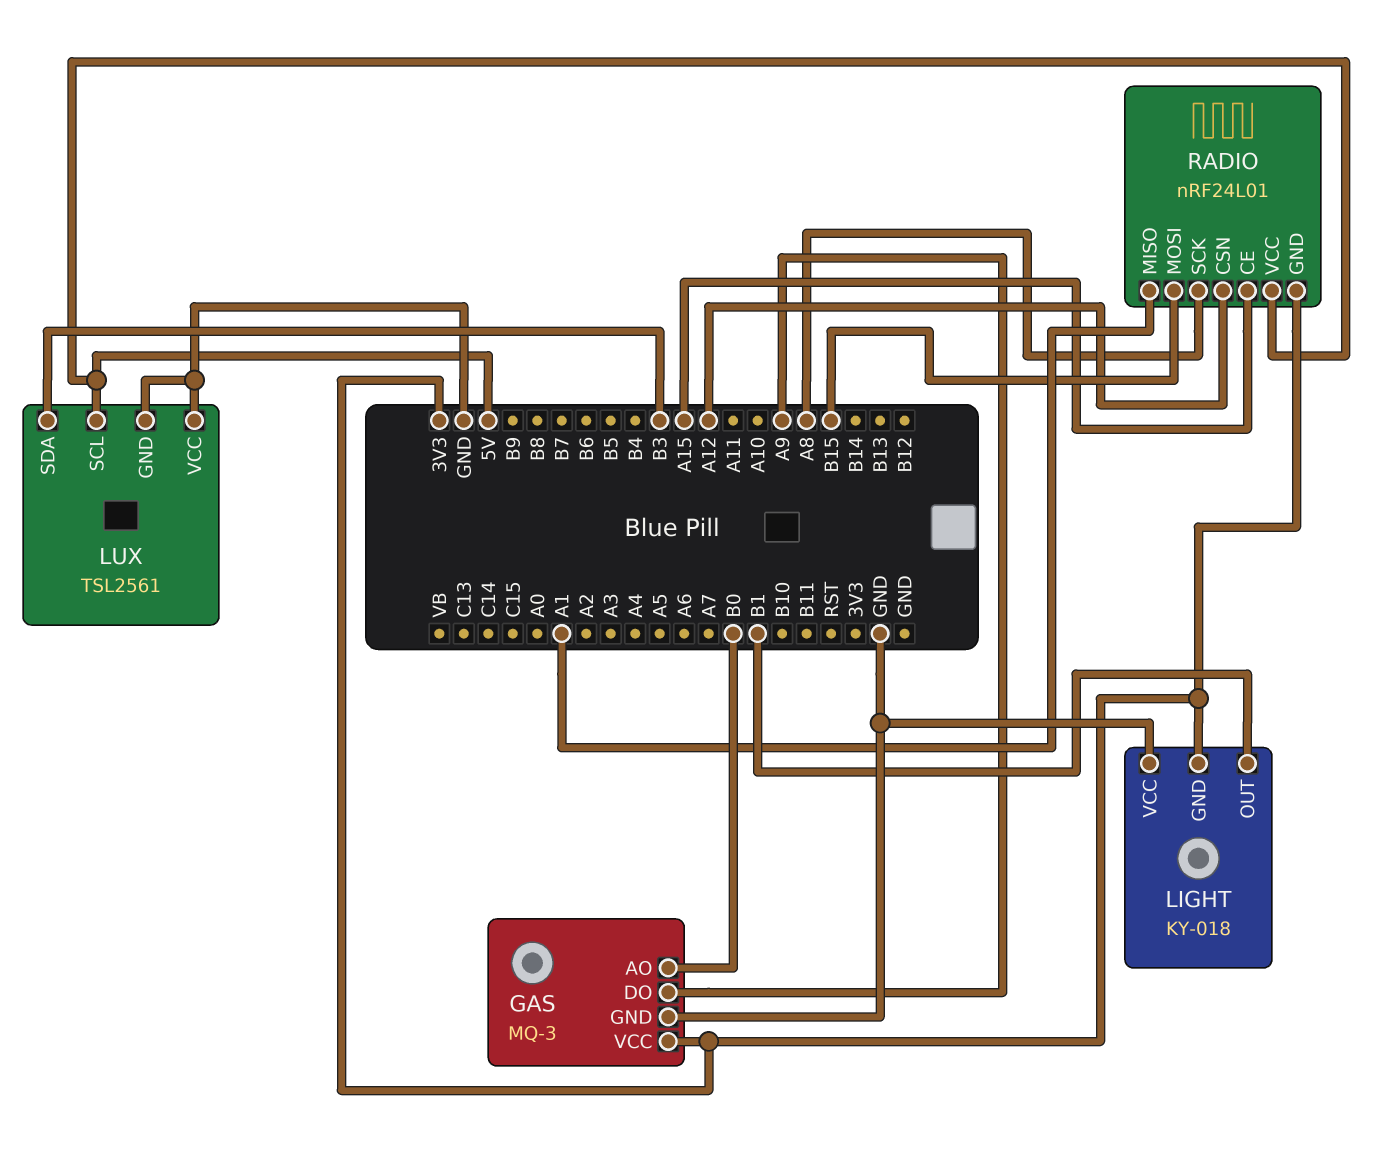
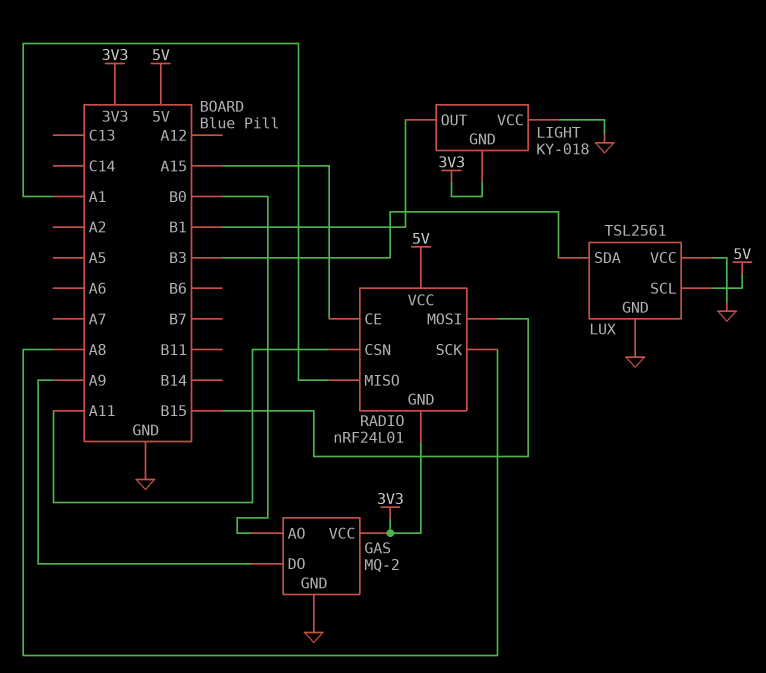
GAS: MQ-3 -> MQ-2
RADIO pin CSN: A12 -> A11

